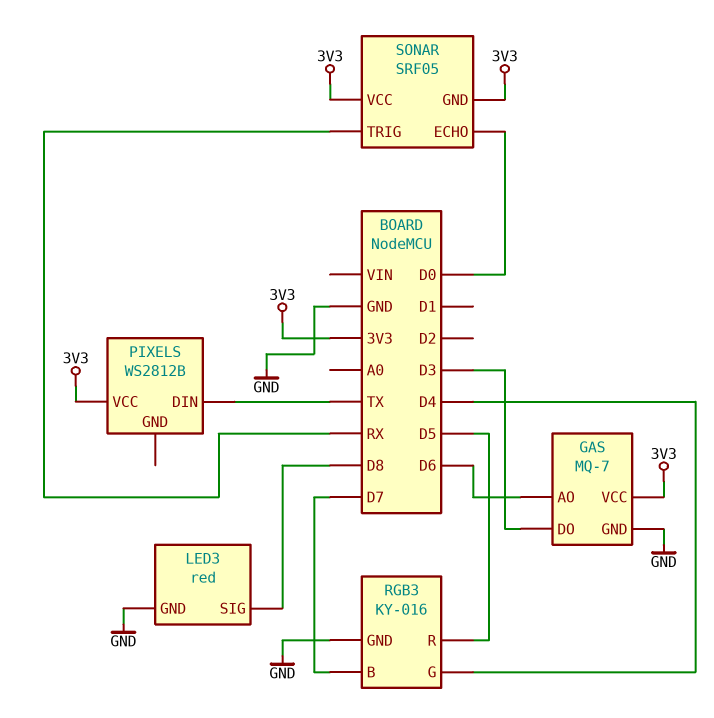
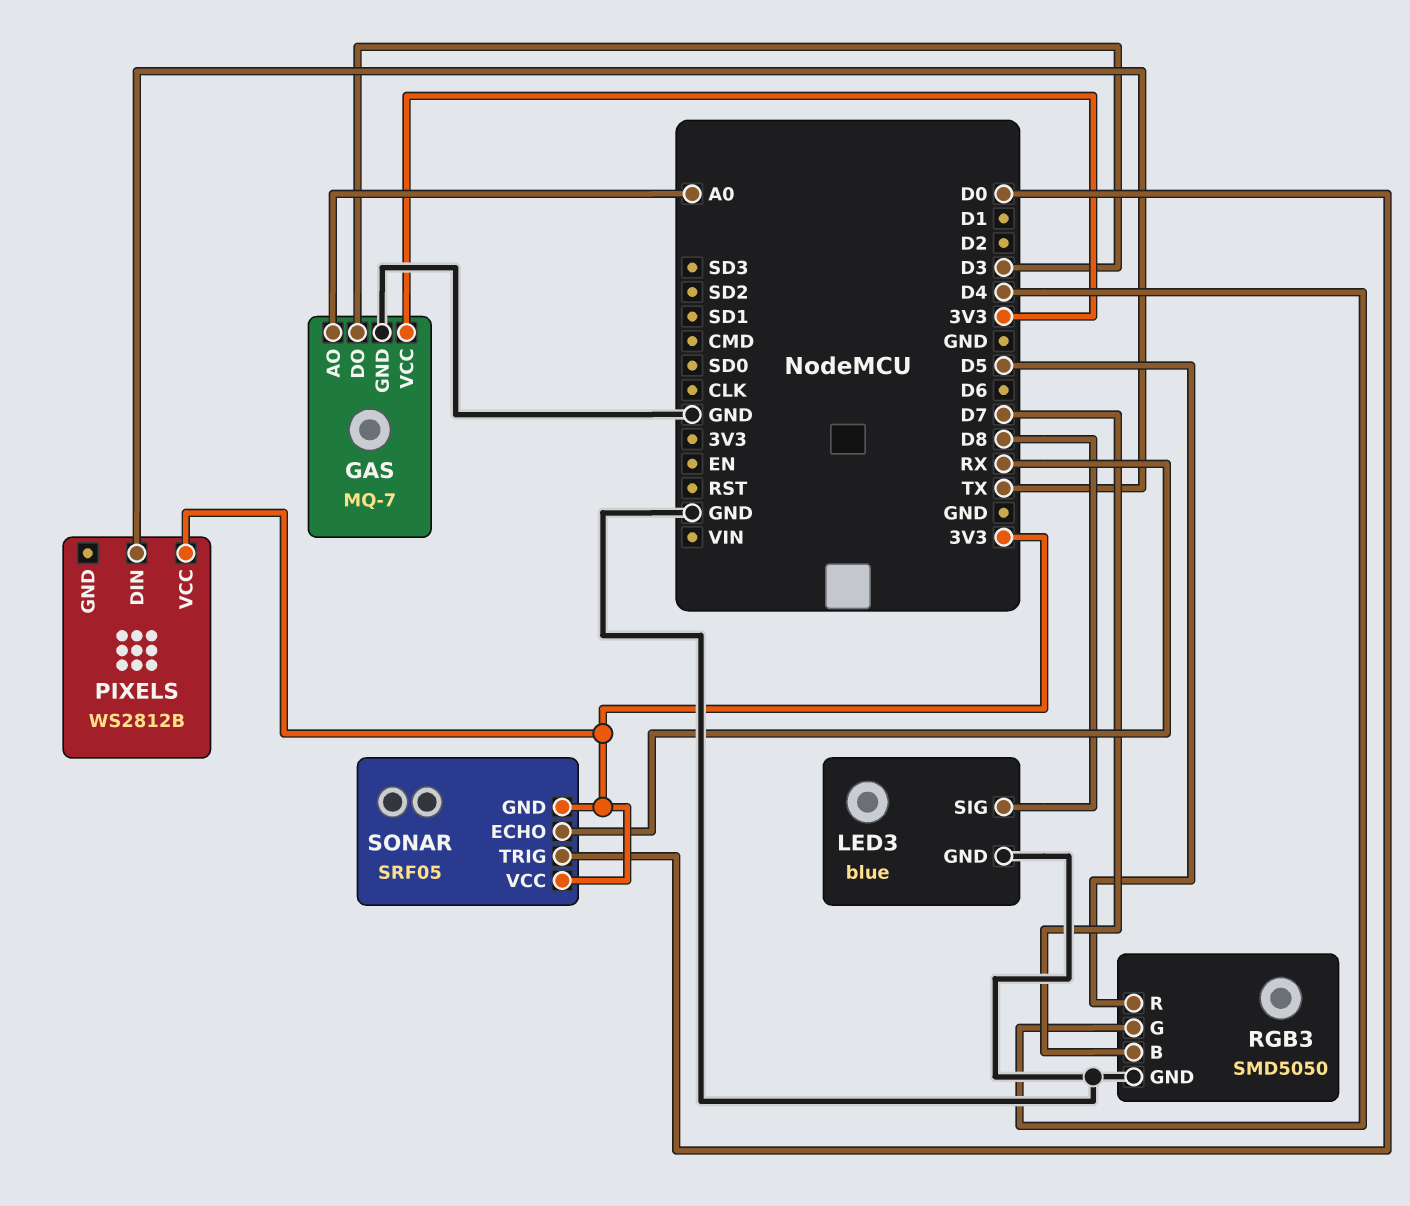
GAS pin AO: D6 -> A0
LED3: red -> blue
RGB3: KY-016 -> SMD5050
SONAR pin ECHO: D0 -> RX
SONAR pin TRIG: RX -> D0

